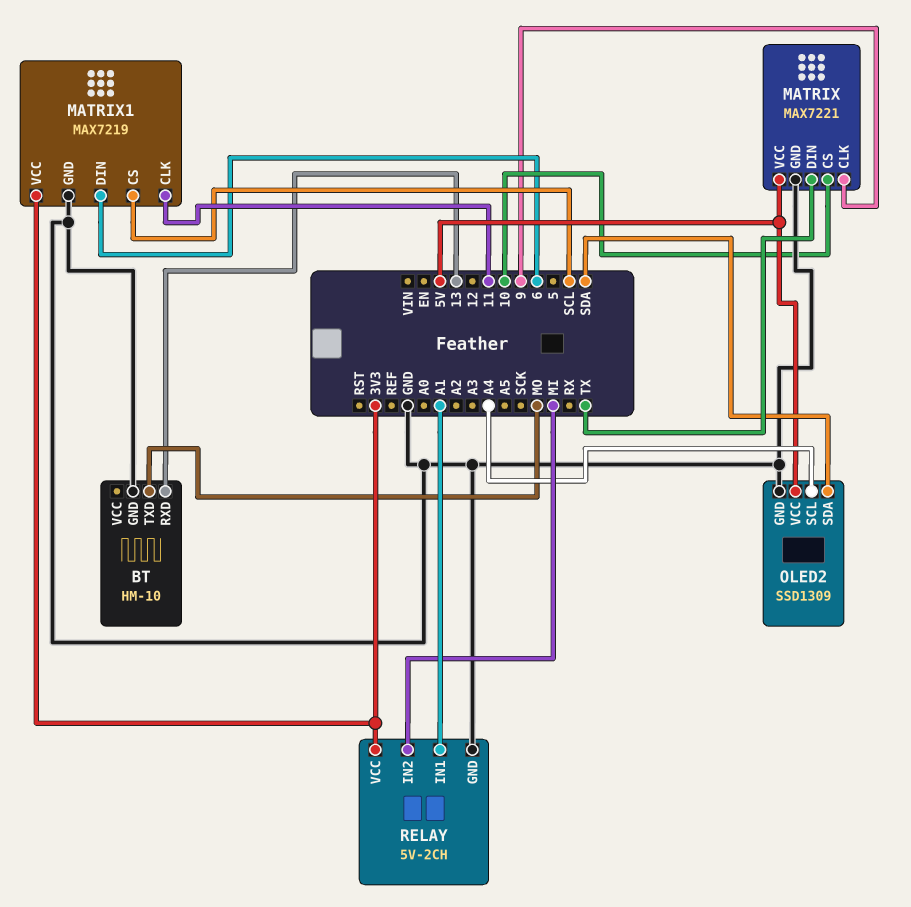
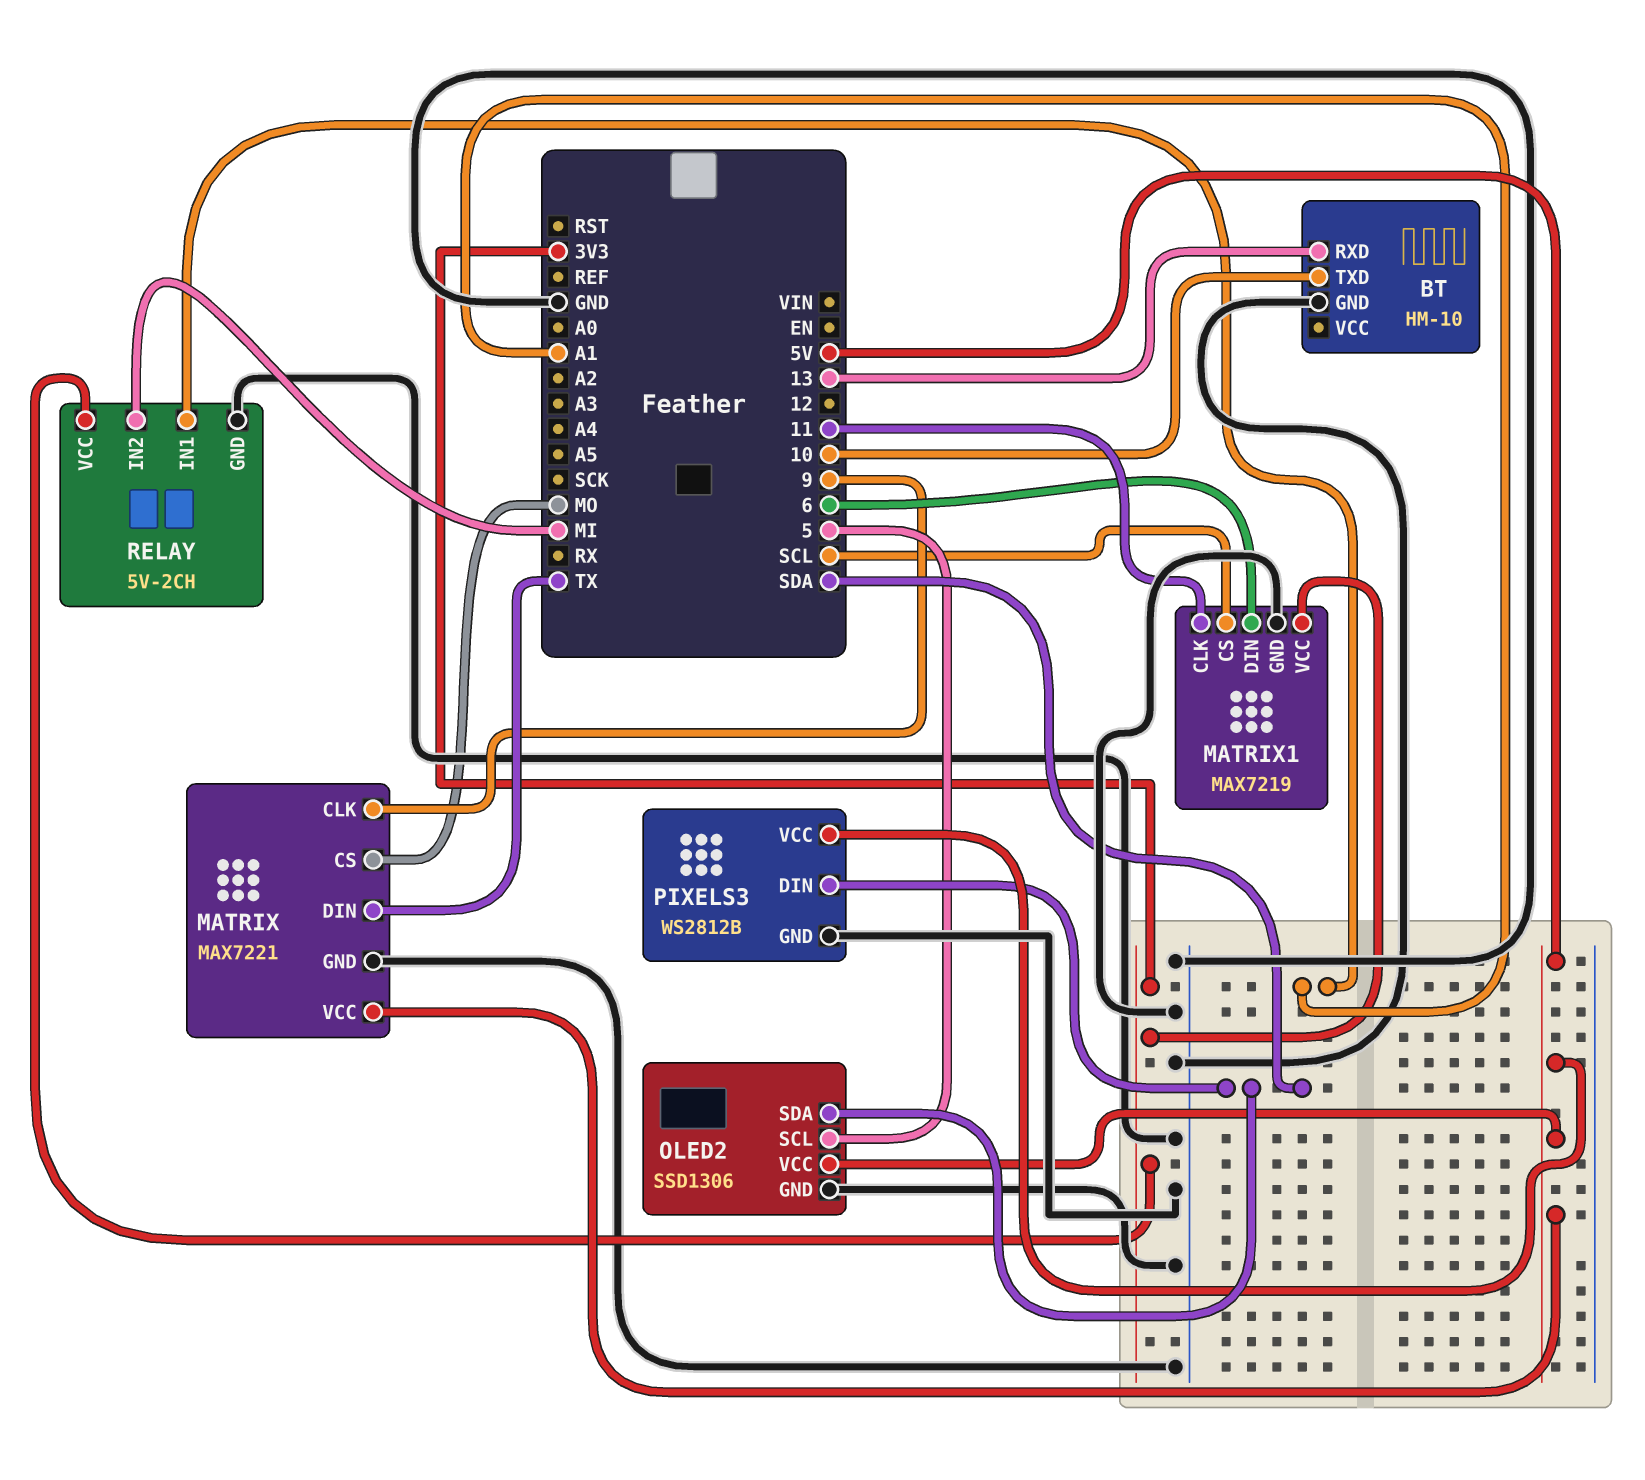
BT pin TXD: MO -> 10
MATRIX pin CS: 10 -> MO
OLED2: SSD1309 -> SSD1306
OLED2 pin SCL: A4 -> 5
PIXELS3: none -> WS2812B
PIXELS3 pin DIN: none -> SDA
PIXELS3 pin GND: none -> GND
PIXELS3 pin VCC: none -> 5V

